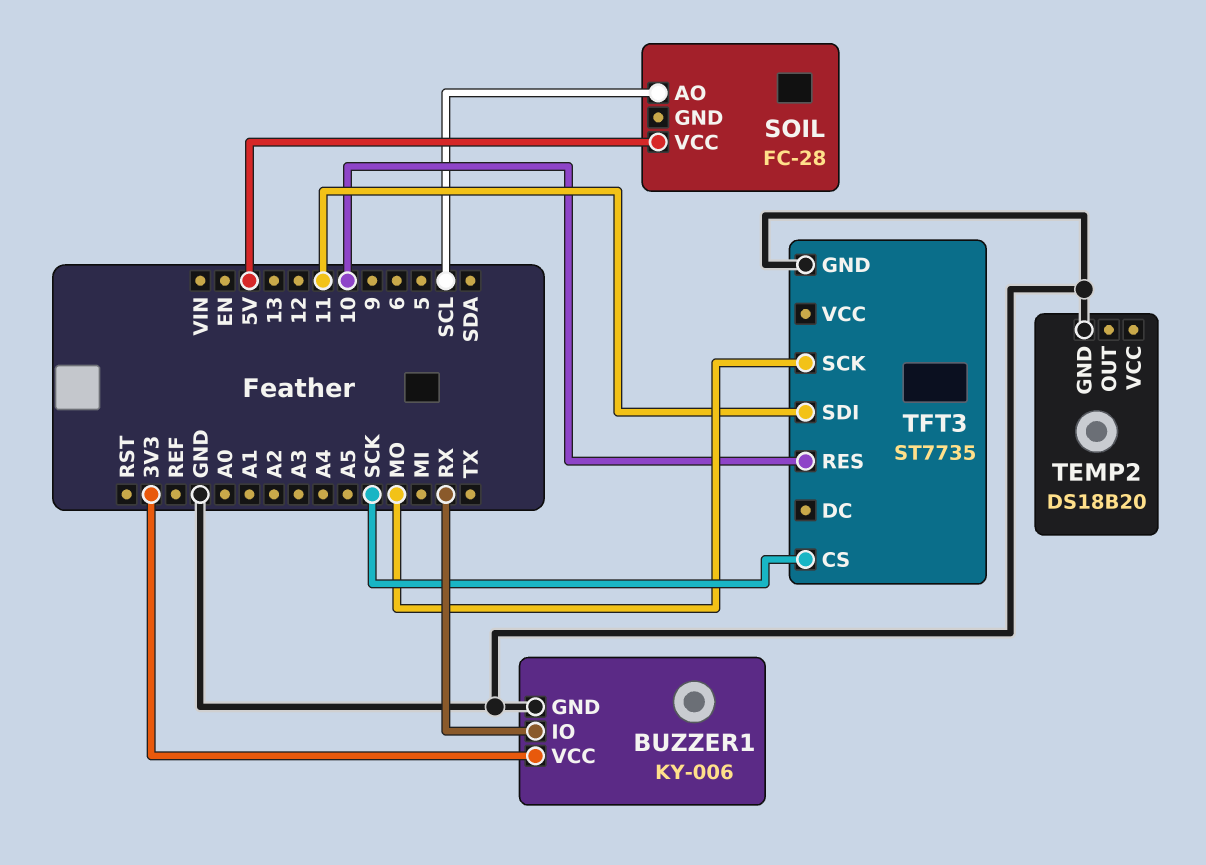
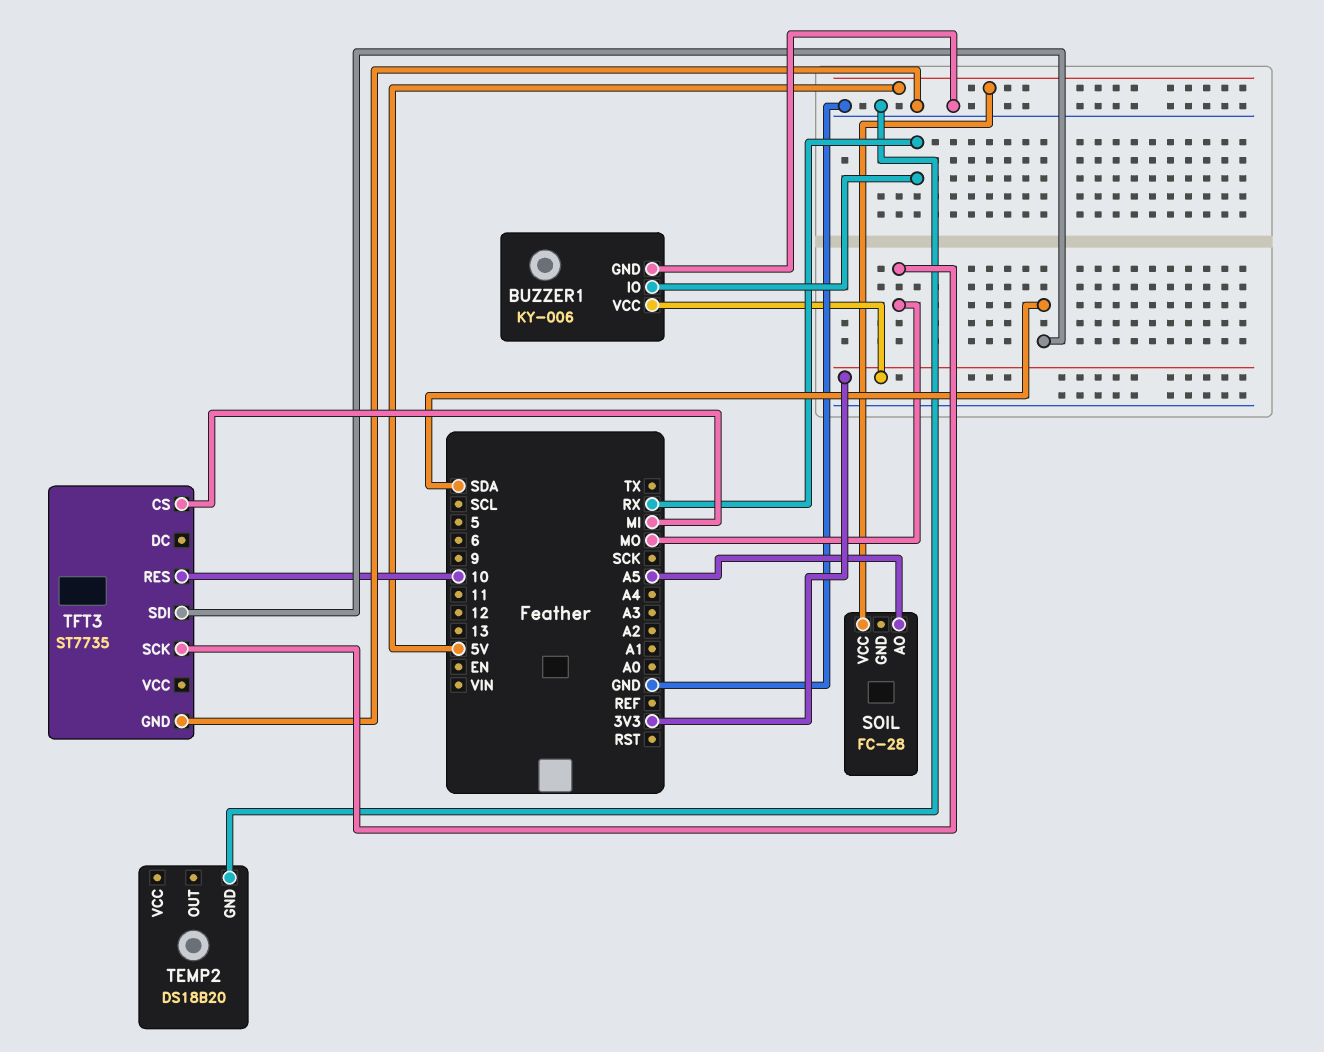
SOIL pin AO: SCL -> A5
TFT3 pin CS: SCK -> MI
TFT3 pin SDI: 11 -> SDA

